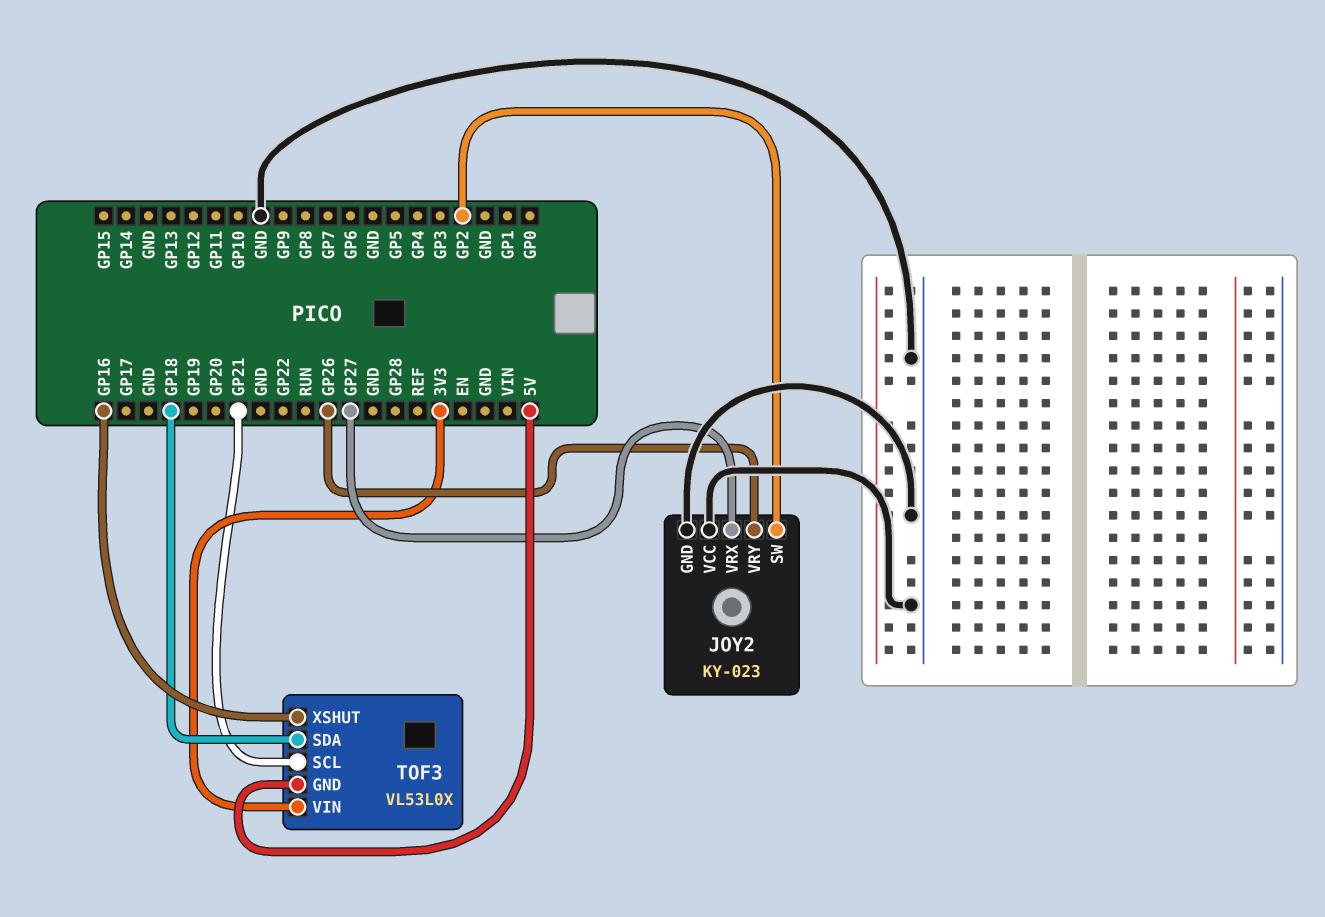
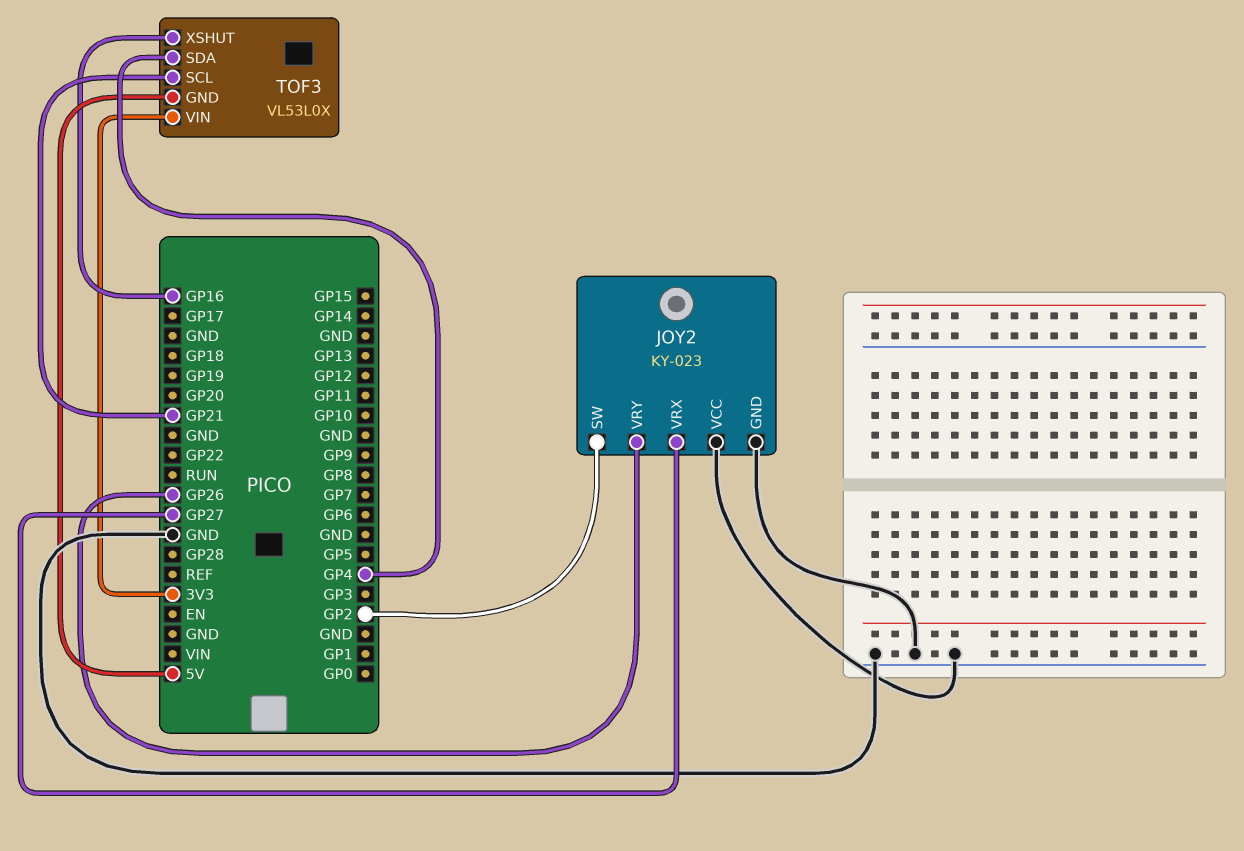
TOF3 pin SDA: GP18 -> GP4

